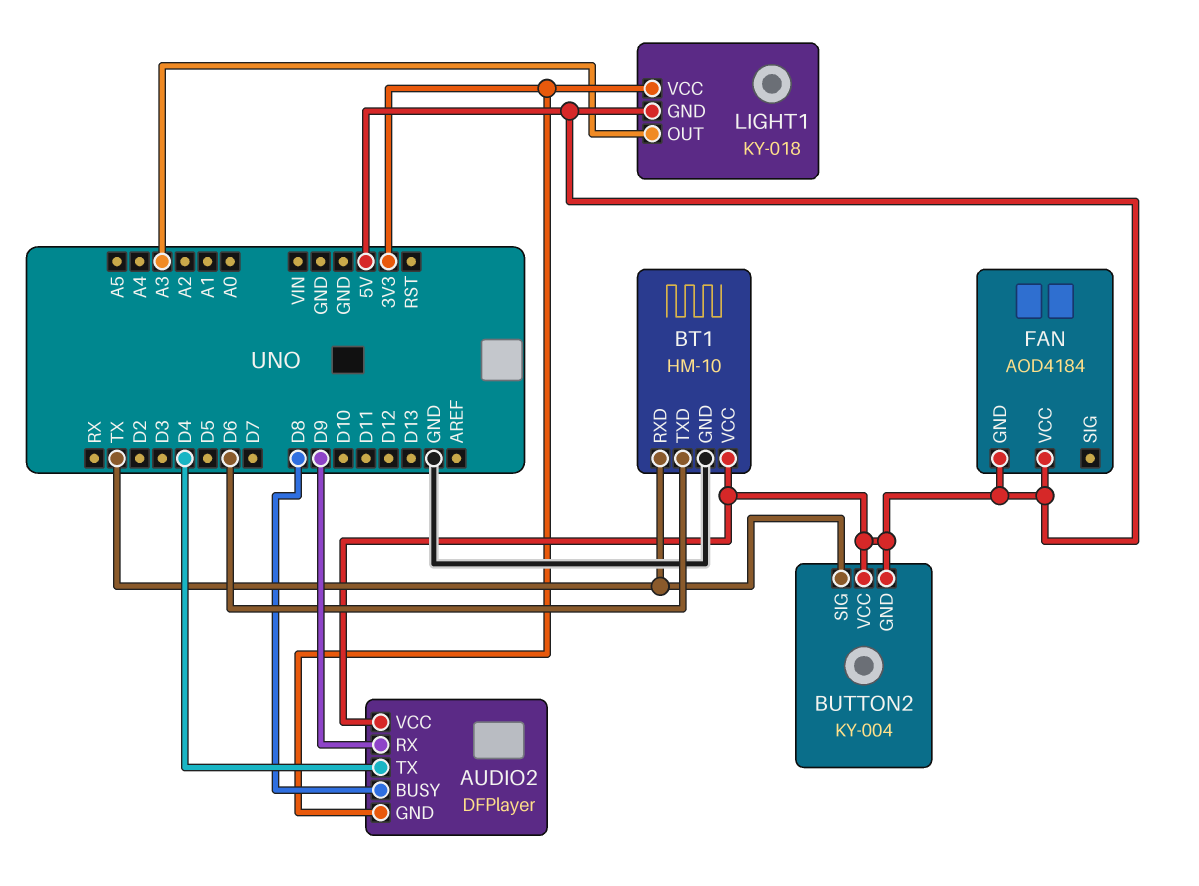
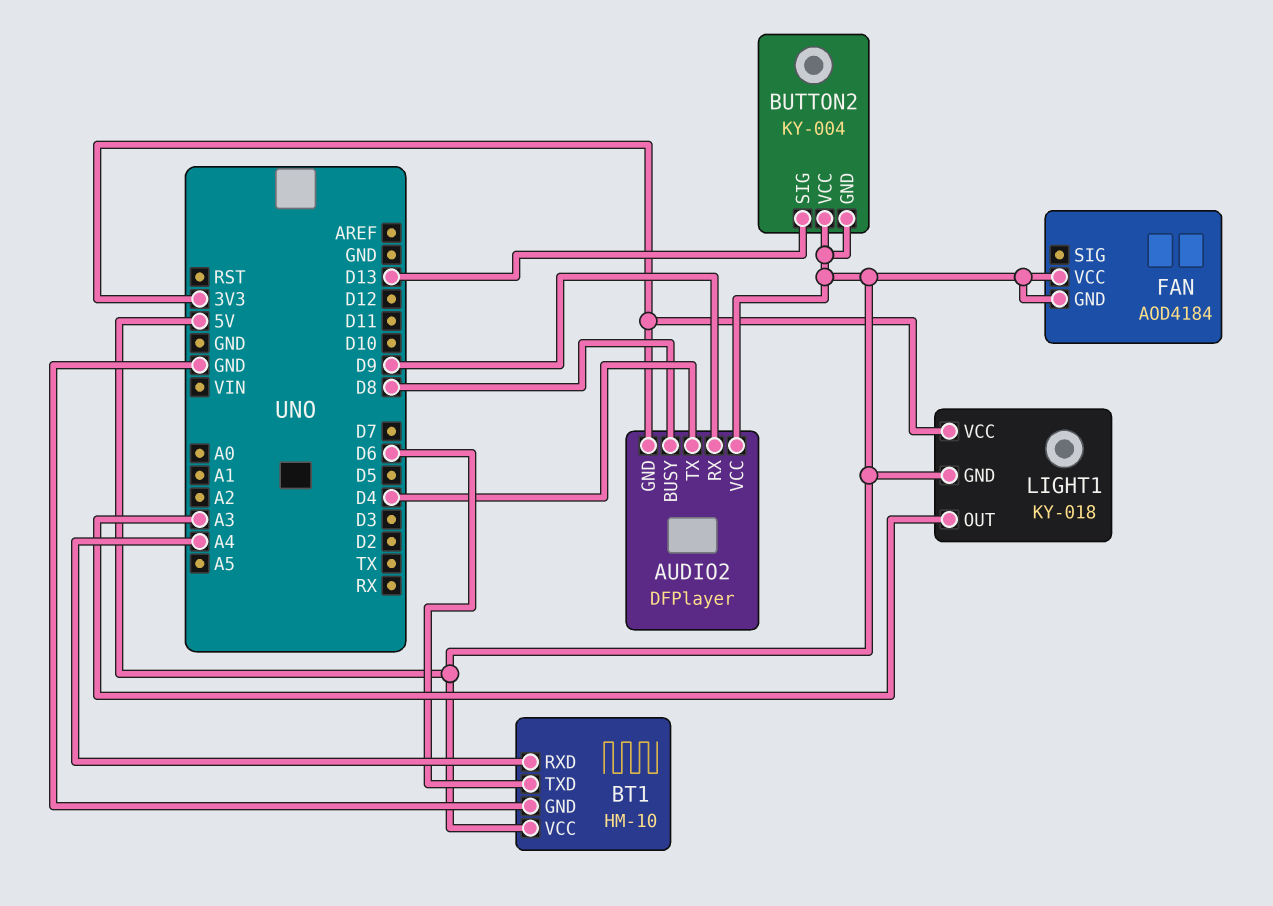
BT1 pin RXD: TX -> A4
BUTTON2 pin SIG: TX -> D13

